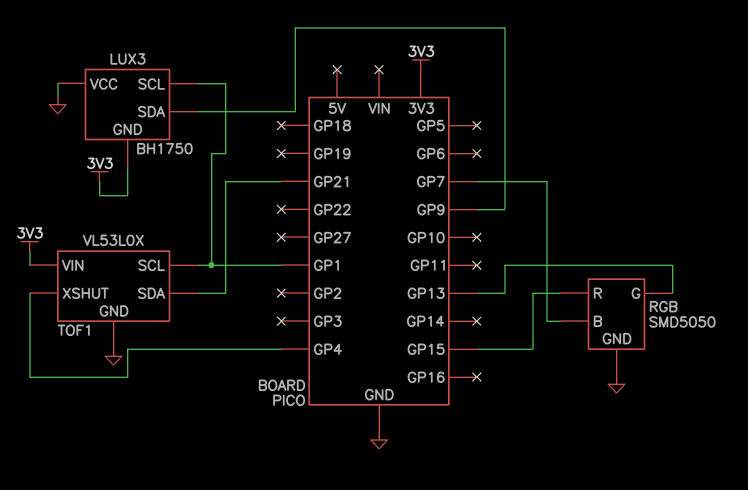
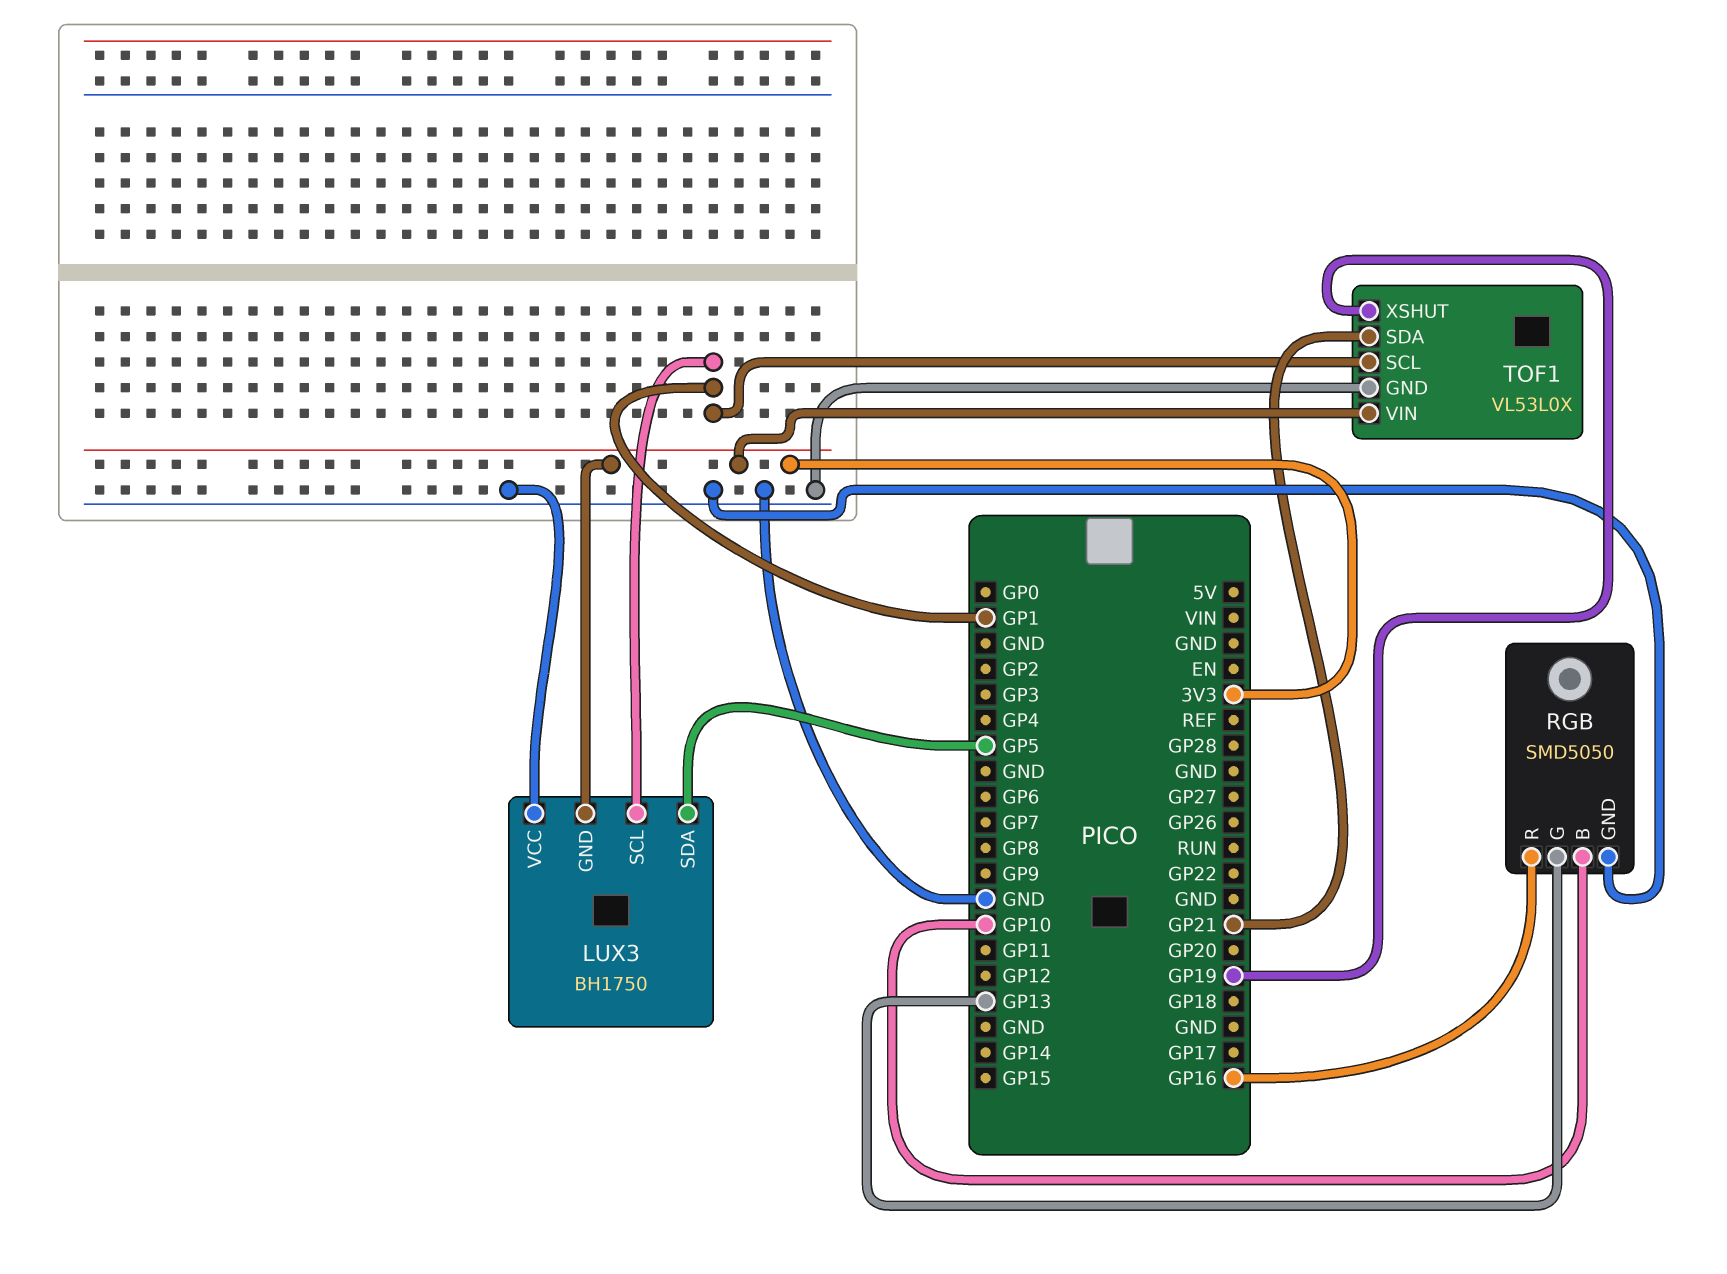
LUX3 pin SDA: GP9 -> GP5
RGB pin B: GP7 -> GP10
RGB pin R: GP15 -> GP16
TOF1 pin XSHUT: GP4 -> GP19

